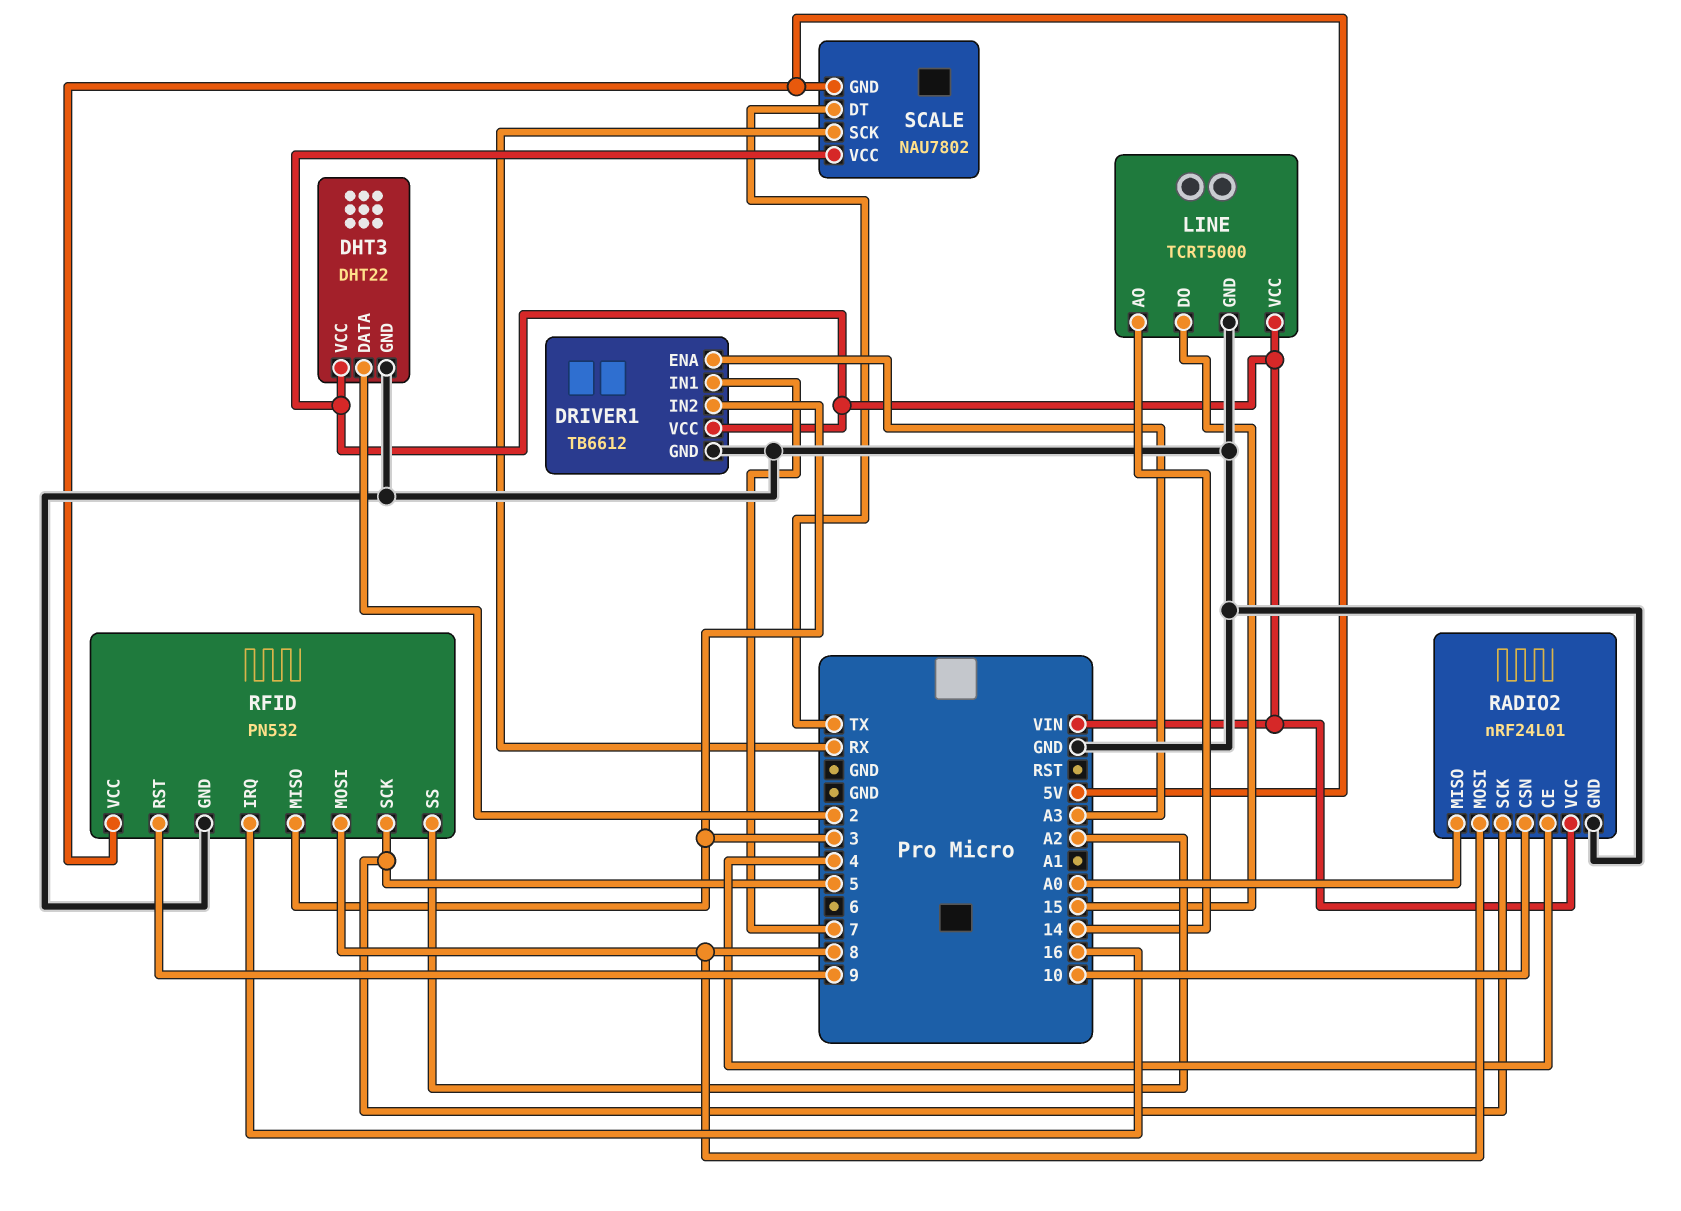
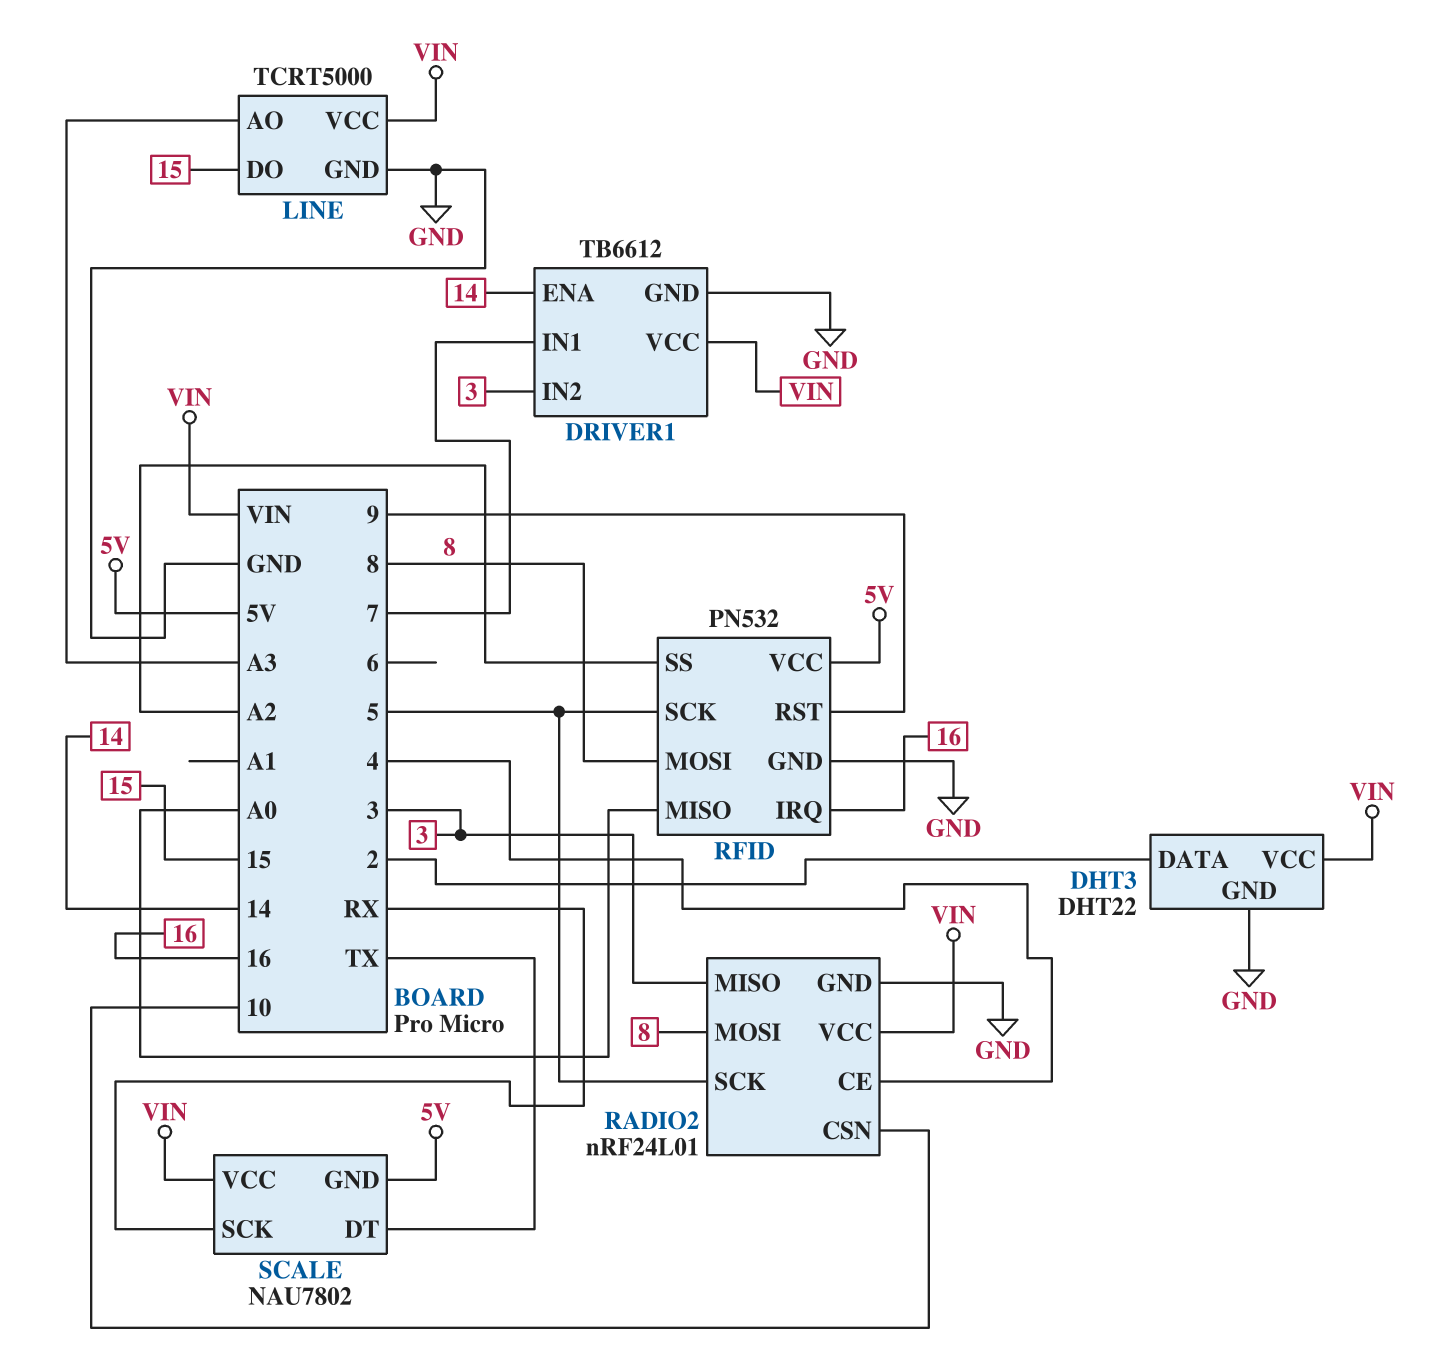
DRIVER1 pin ENA: A3 -> 14
LINE pin AO: 14 -> A3
RADIO2 pin MISO: A0 -> 3
RFID pin MISO: 3 -> A0

